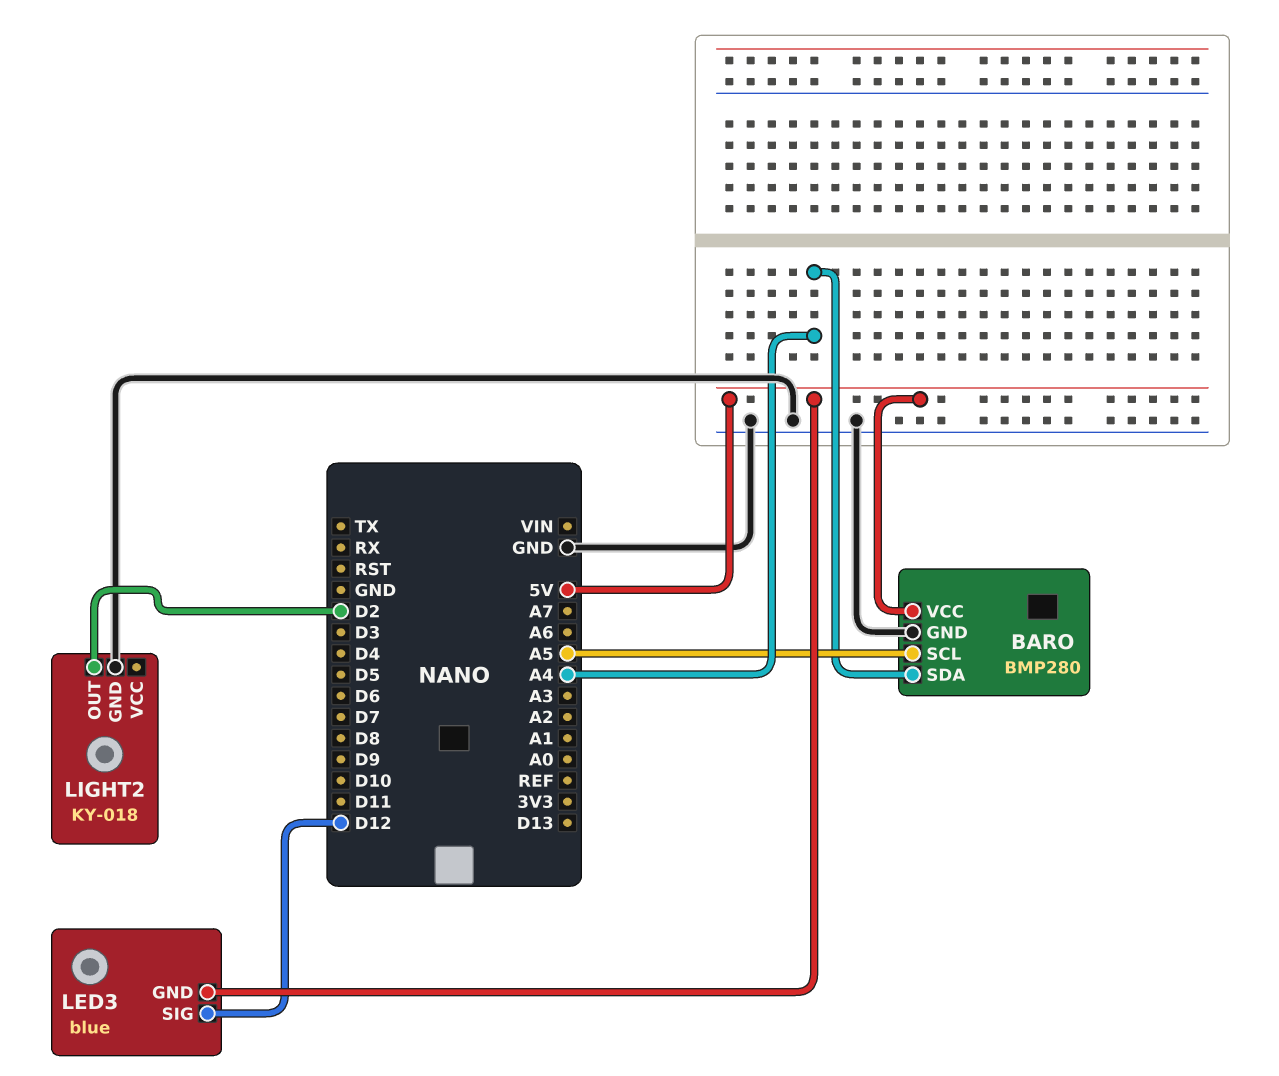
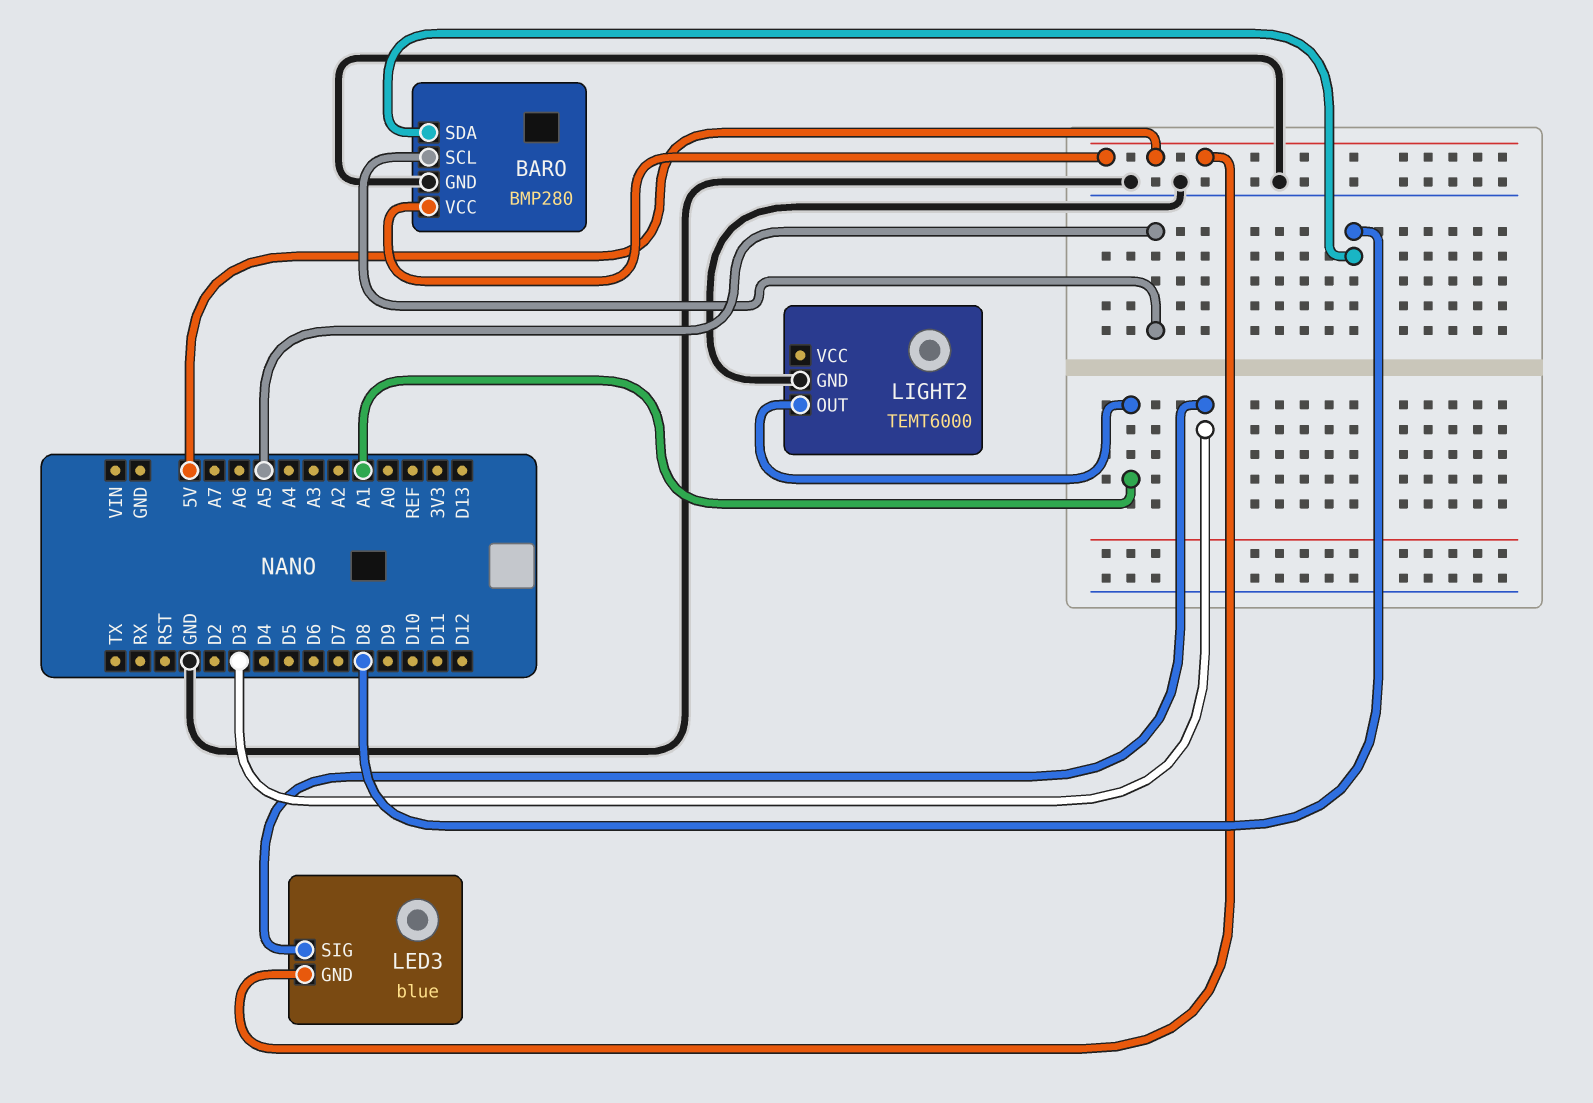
BARO pin SDA: A4 -> D8
LED3 pin SIG: D12 -> D3
LIGHT2: KY-018 -> TEMT6000
LIGHT2 pin OUT: D2 -> A1

